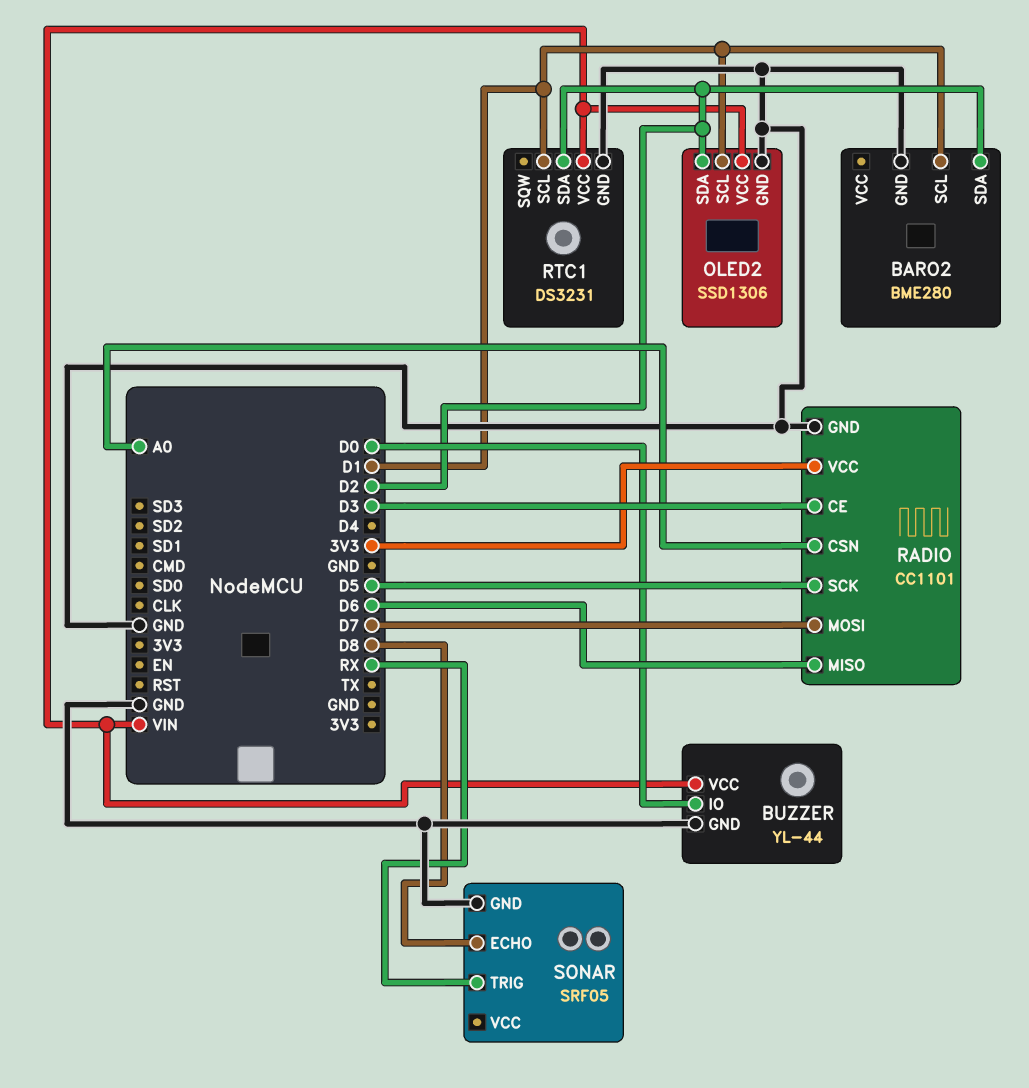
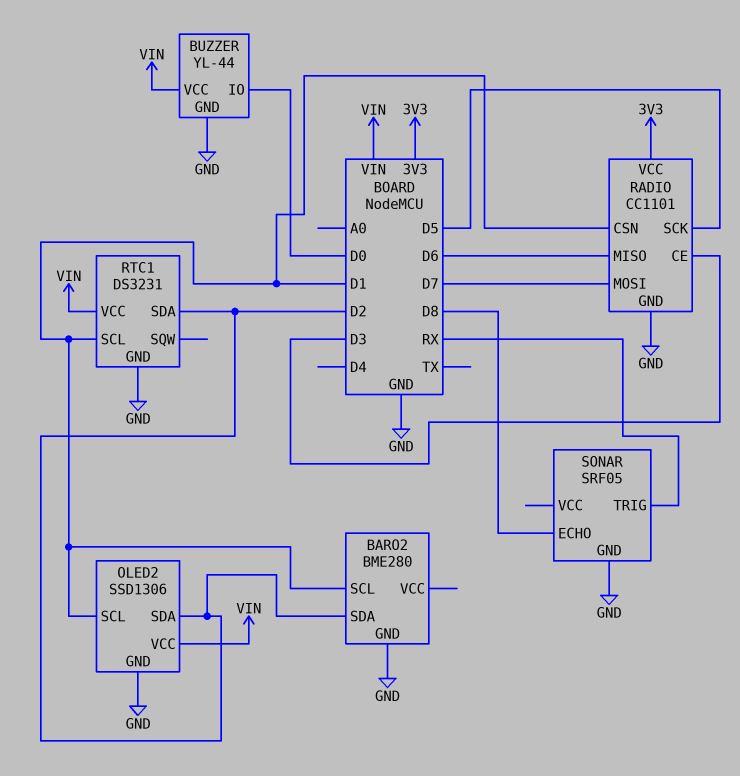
RADIO pin CSN: A0 -> D1

